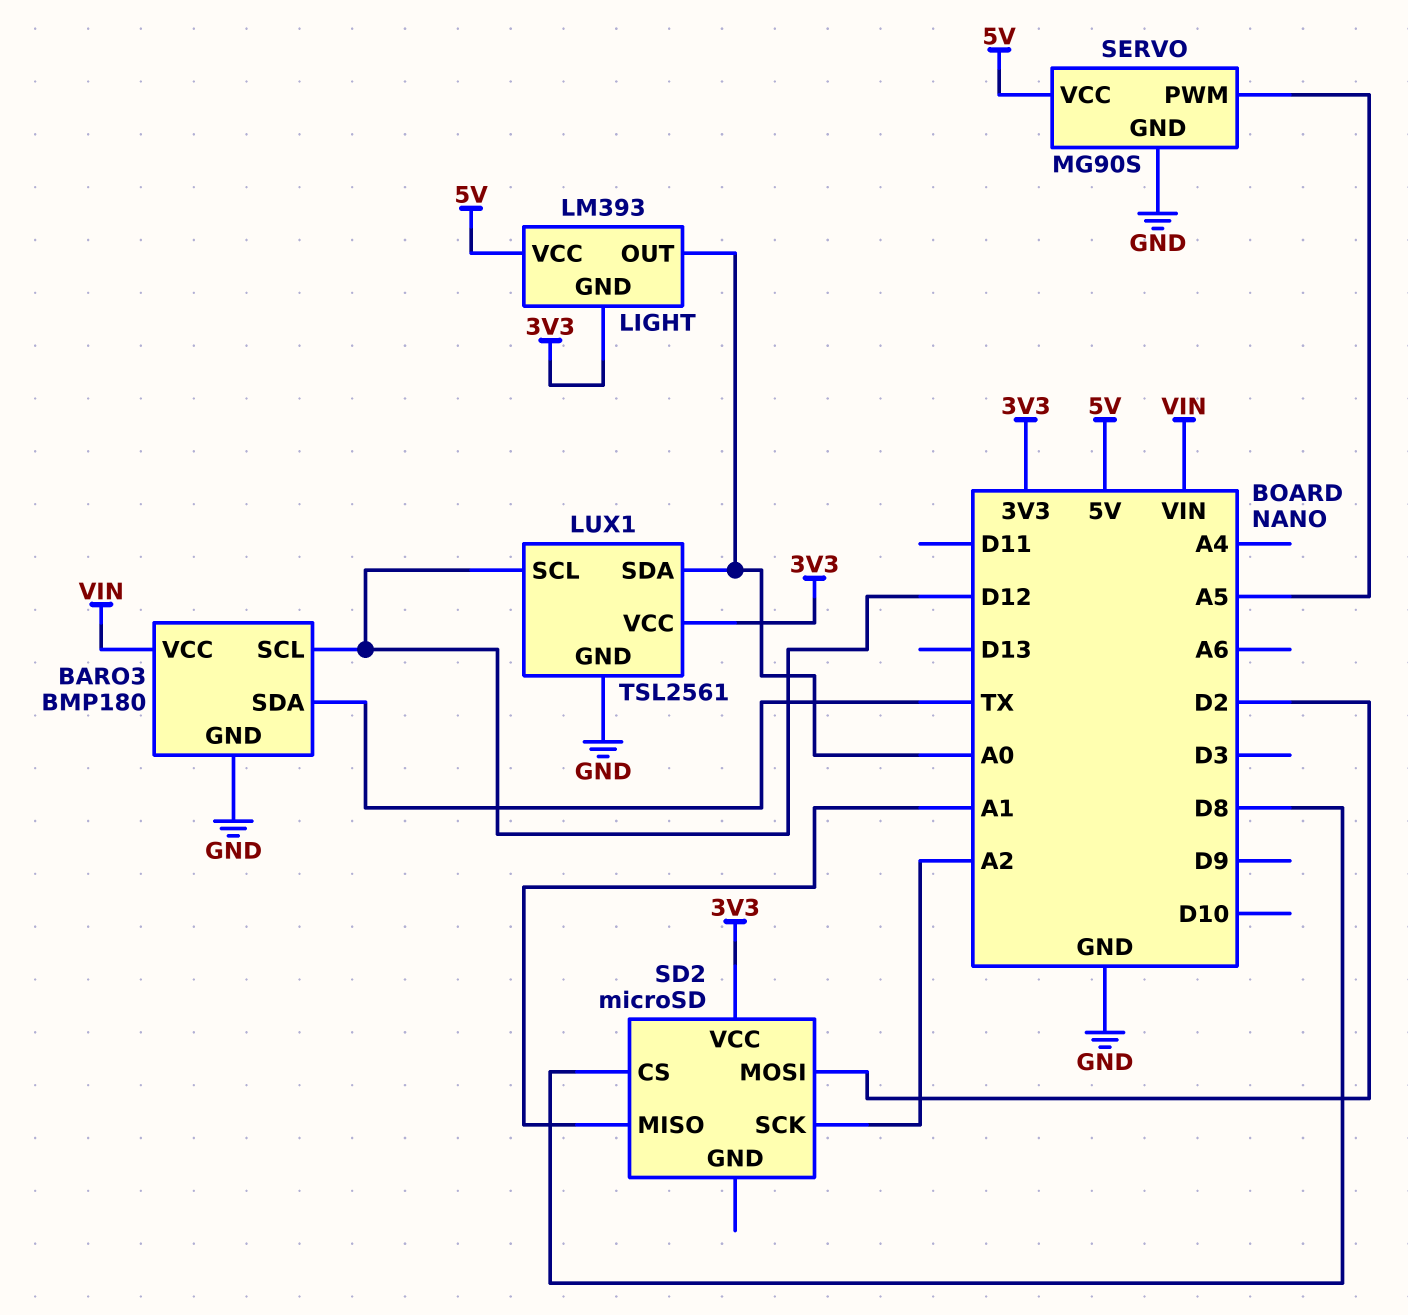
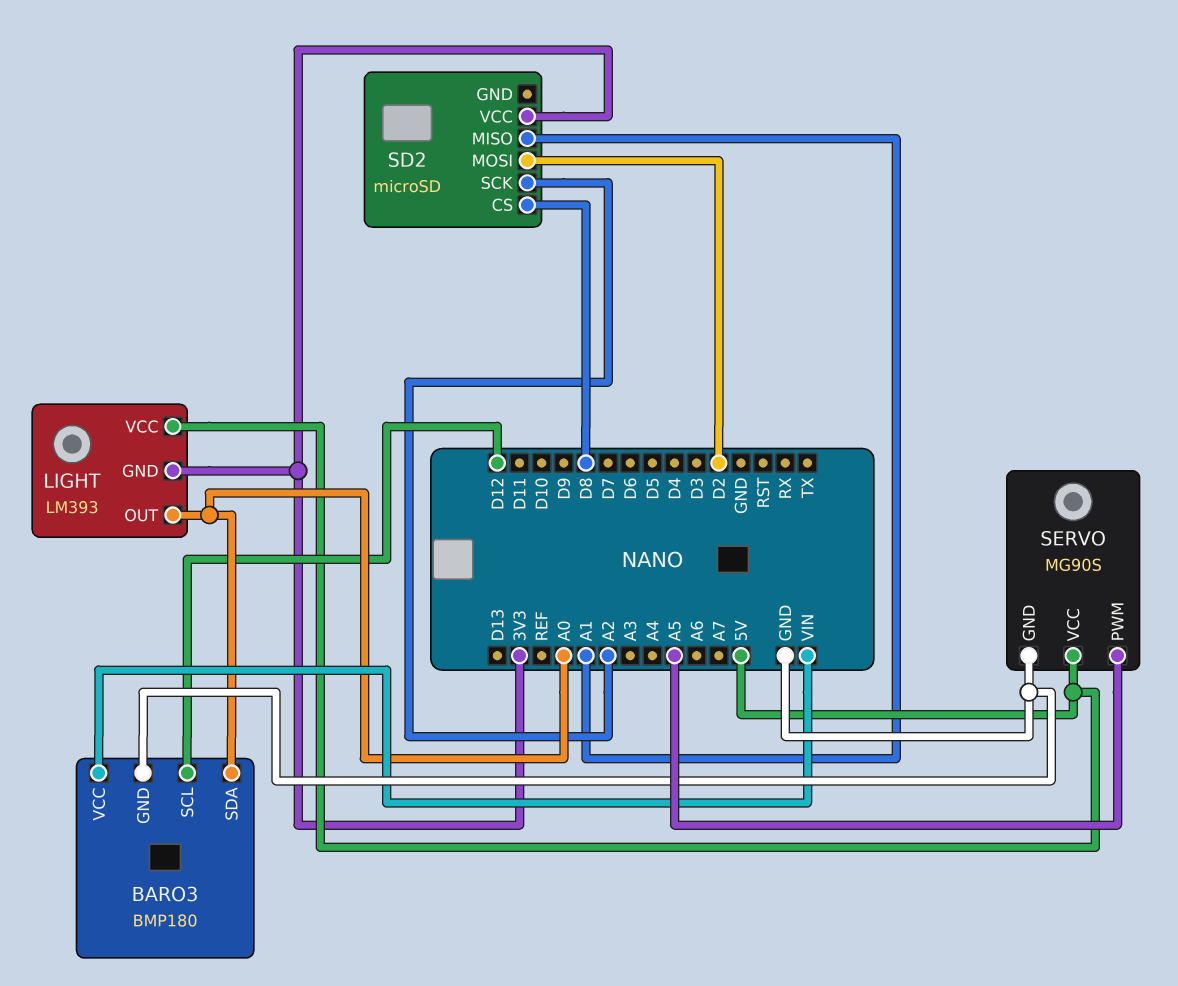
BARO3 pin SDA: TX -> A0
LUX1: TSL2561 -> none
LUX1 pin GND: GND -> none
LUX1 pin SCL: D12 -> none
LUX1 pin SDA: A0 -> none
LUX1 pin VCC: 3V3 -> none

